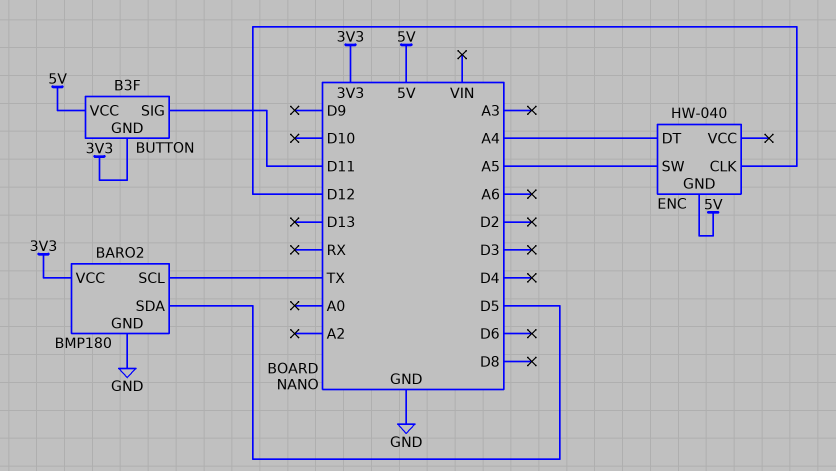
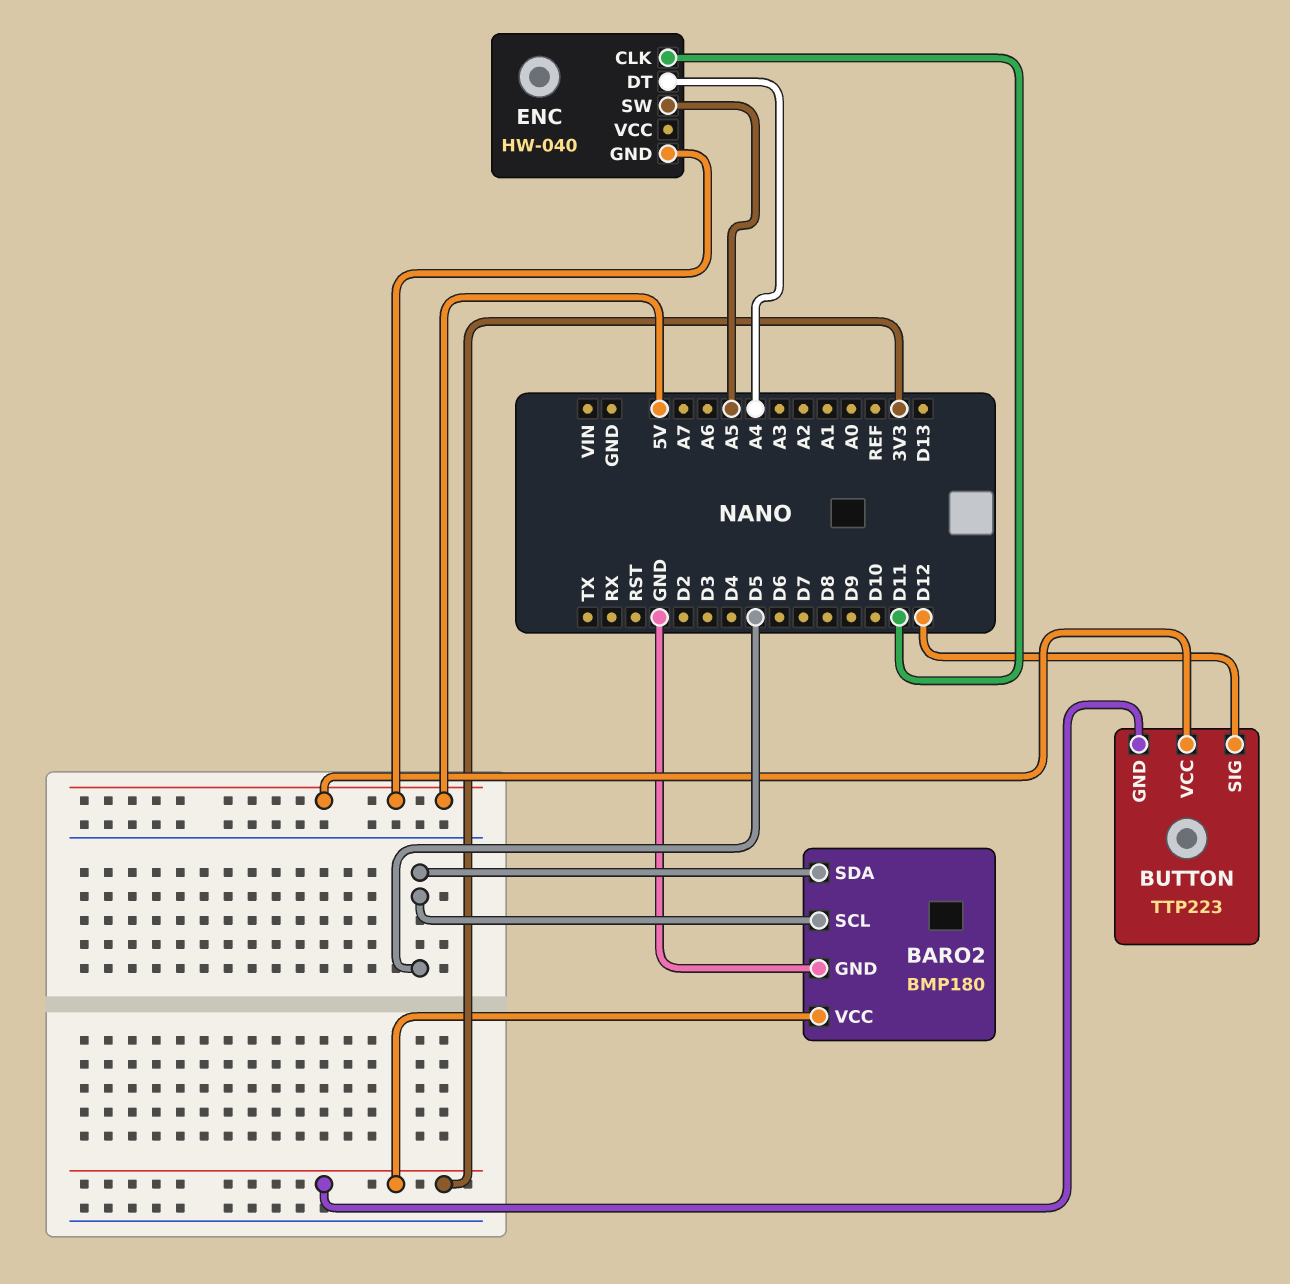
BARO2 pin SCL: TX -> D5
BUTTON: B3F -> TTP223
BUTTON pin SIG: D11 -> D12
ENC pin CLK: D12 -> D11

